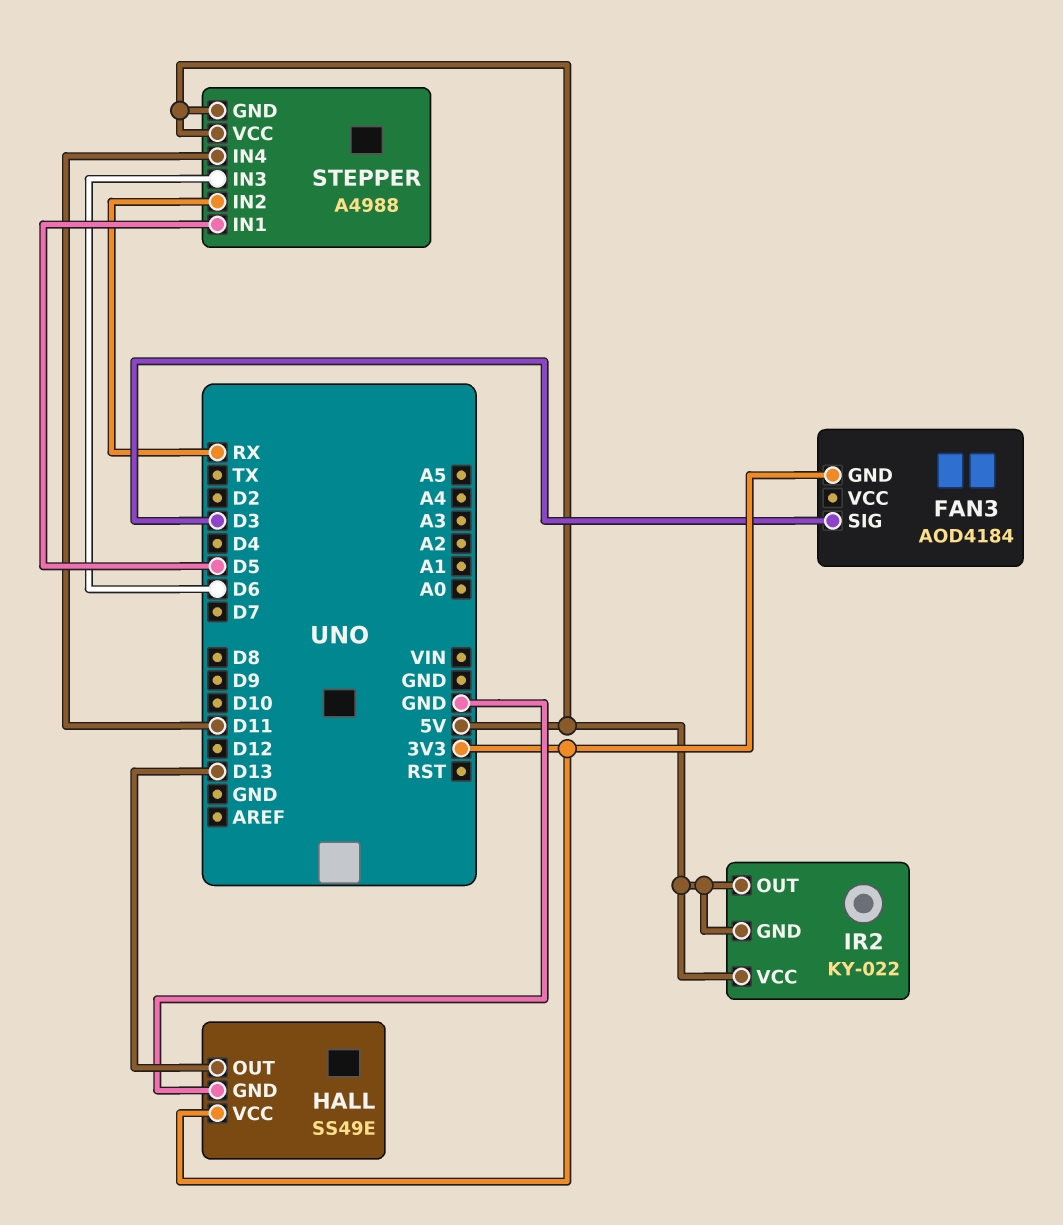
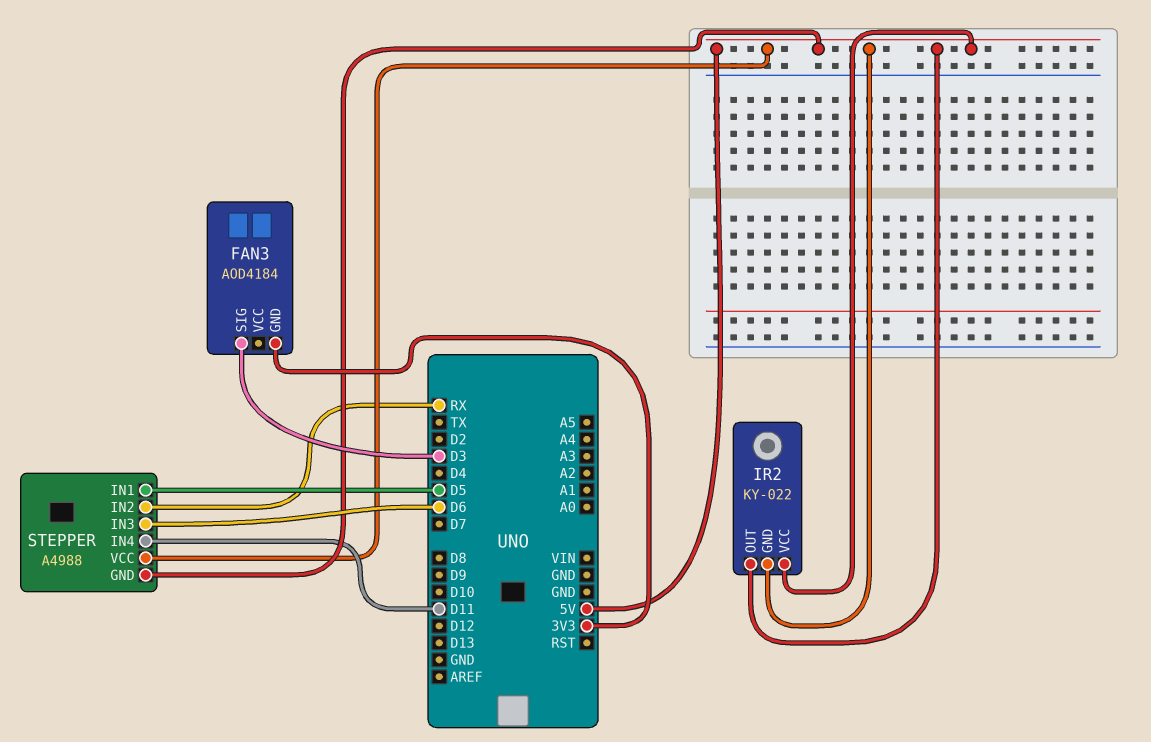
HALL: SS49E -> none
HALL pin GND: GND -> none
HALL pin OUT: D13 -> none
HALL pin VCC: 3V3 -> none

